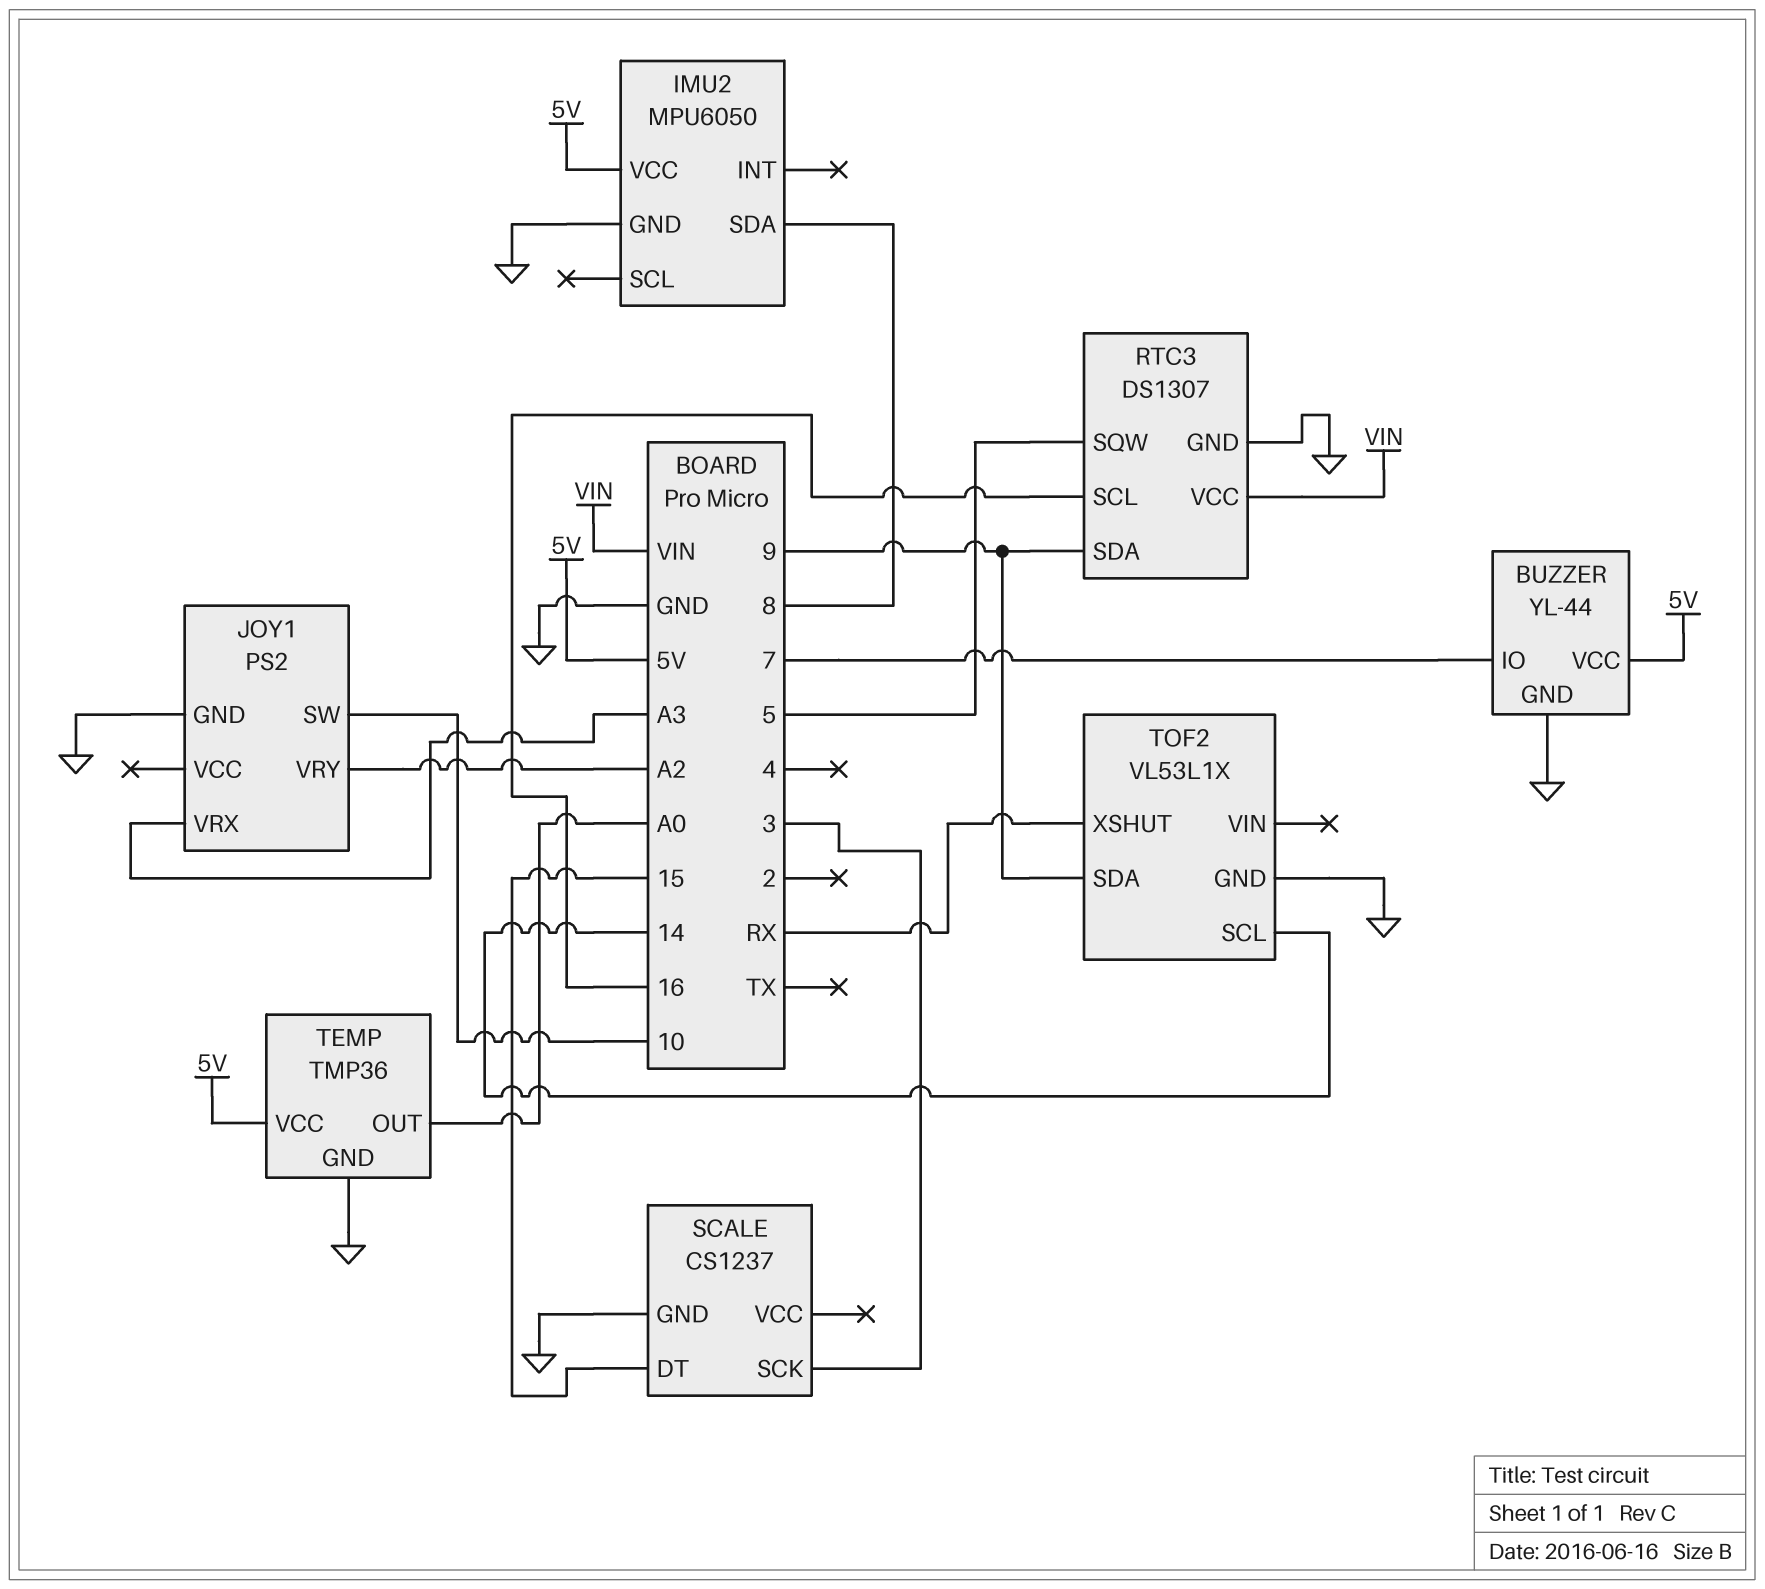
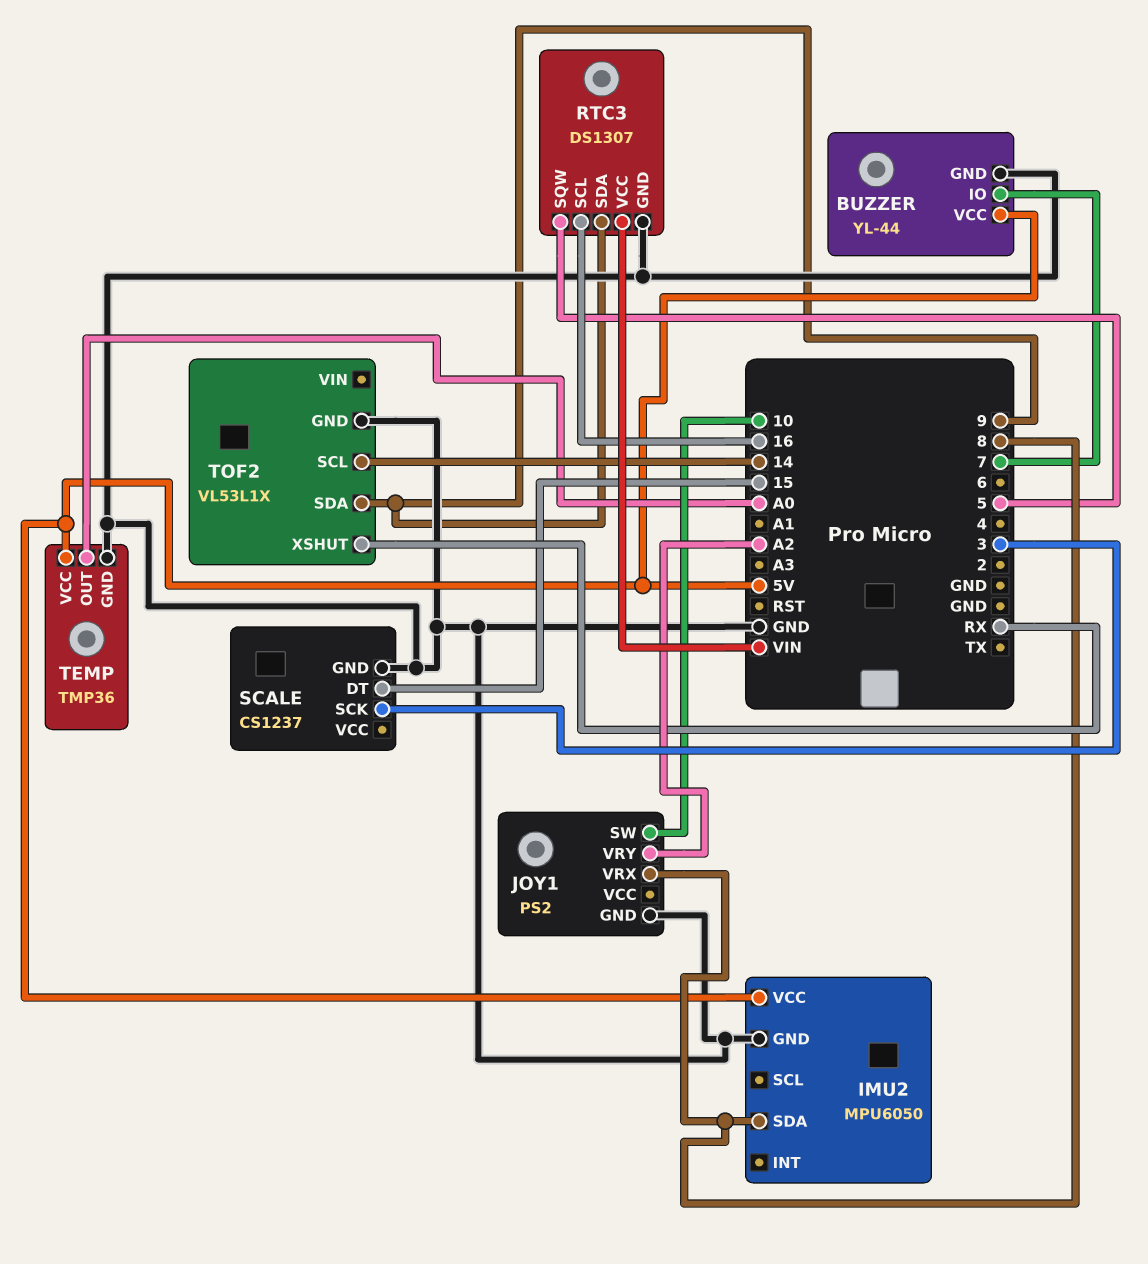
JOY1 pin VRX: A3 -> 8

